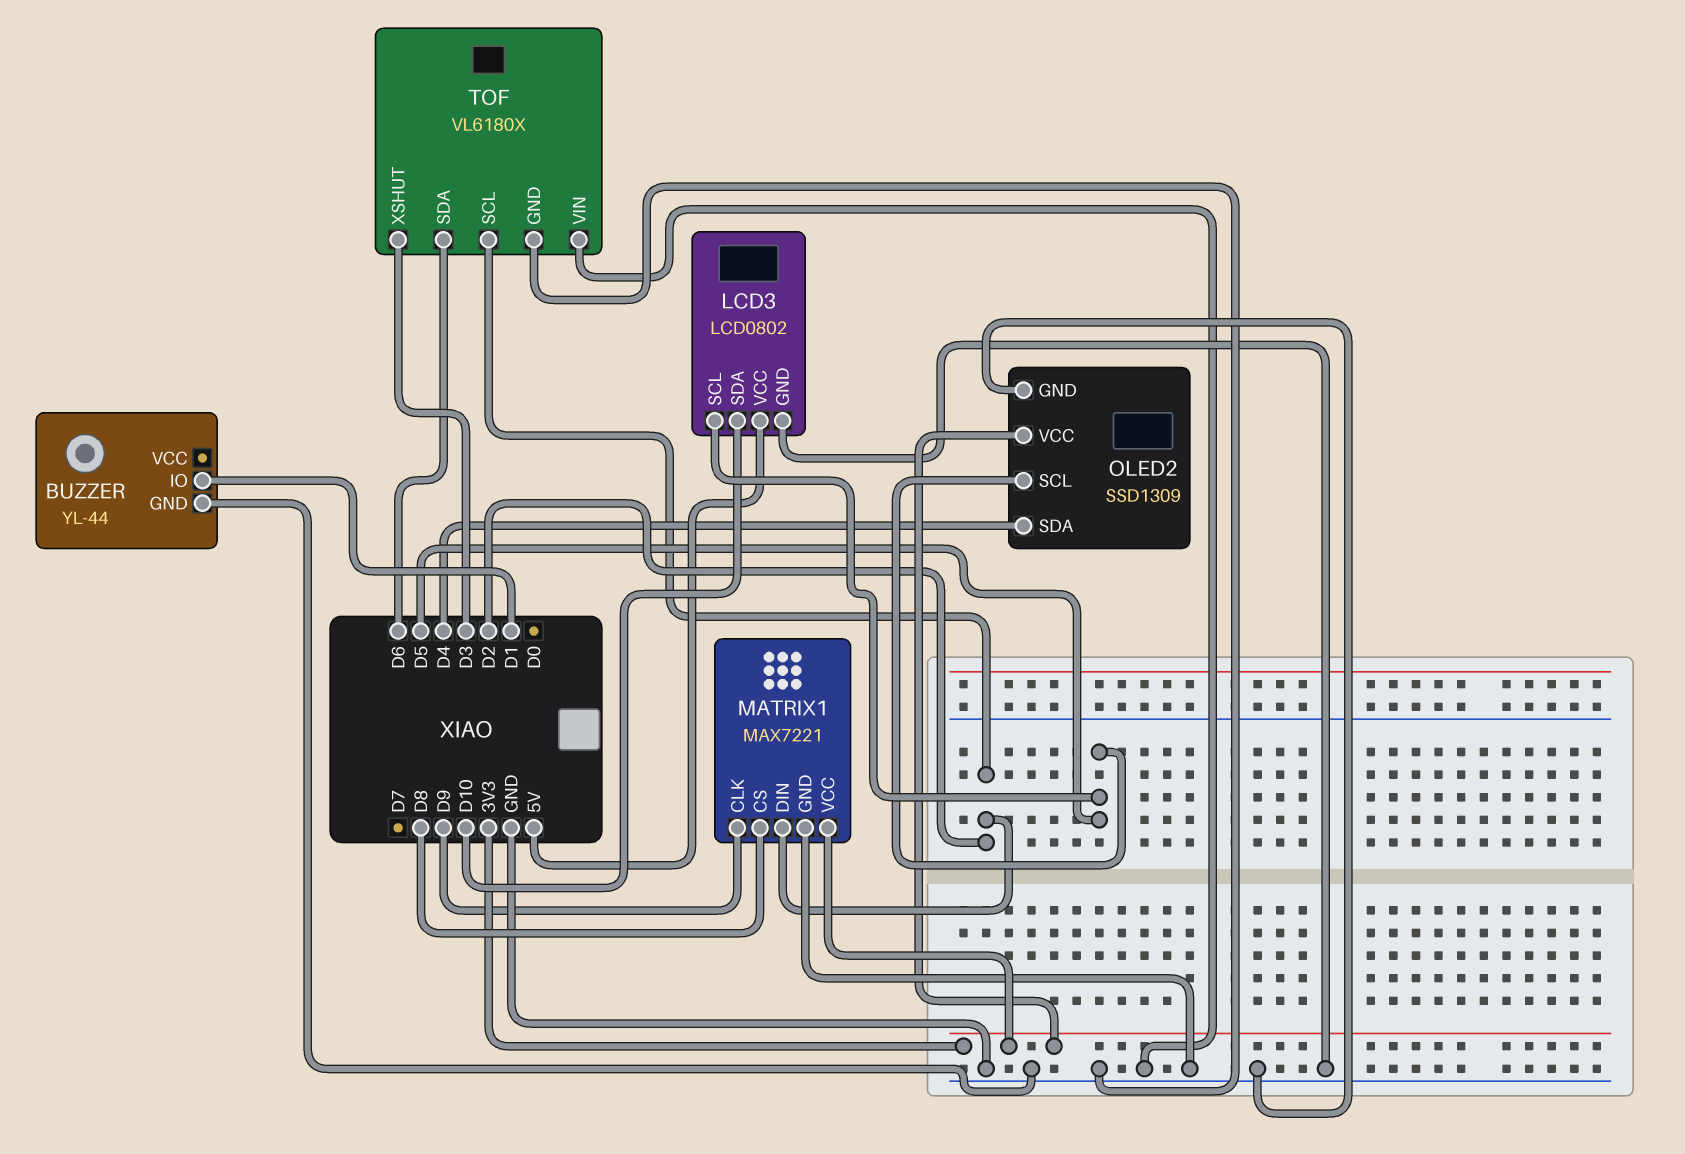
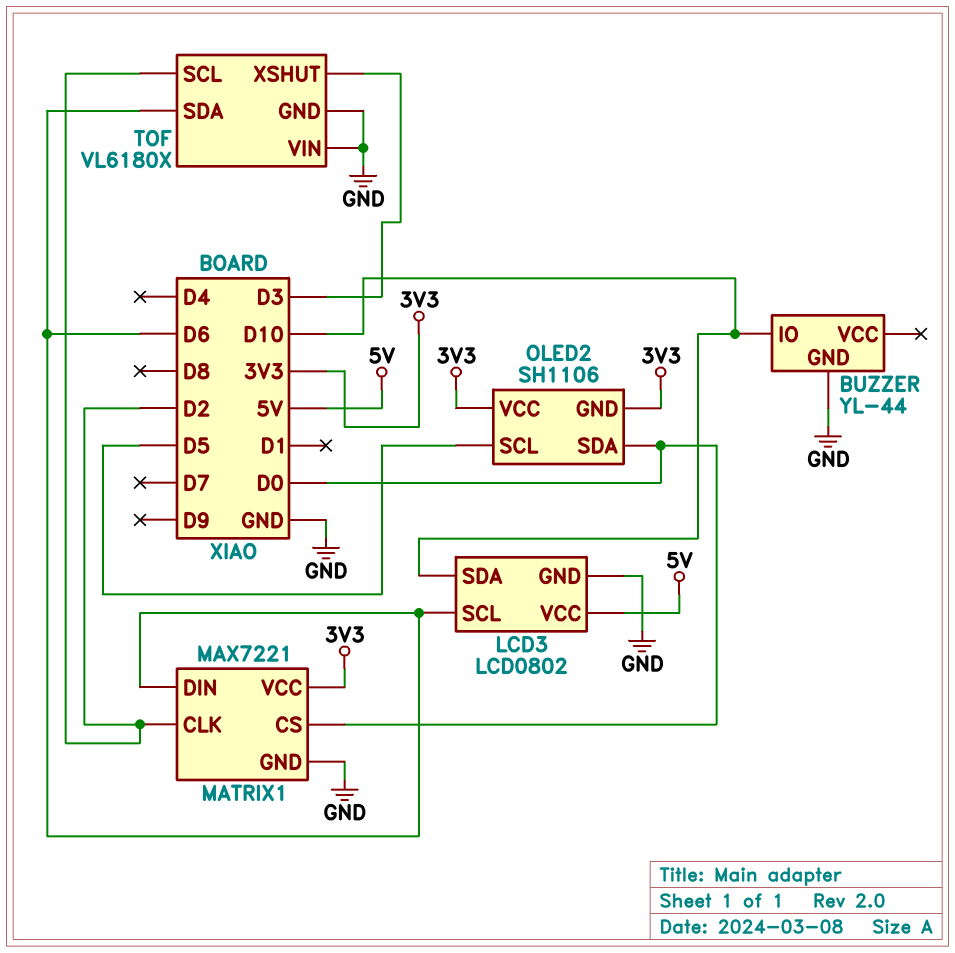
BUZZER pin IO: D1 -> D10
LCD3 pin SCL: D5 -> D6
MATRIX1 pin CLK: D9 -> D2
MATRIX1 pin CS: D8 -> D0
MATRIX1 pin DIN: D2 -> D6
OLED2: SSD1309 -> SH1106
OLED2 pin GND: GND -> 3V3
OLED2 pin SDA: D4 -> D0

